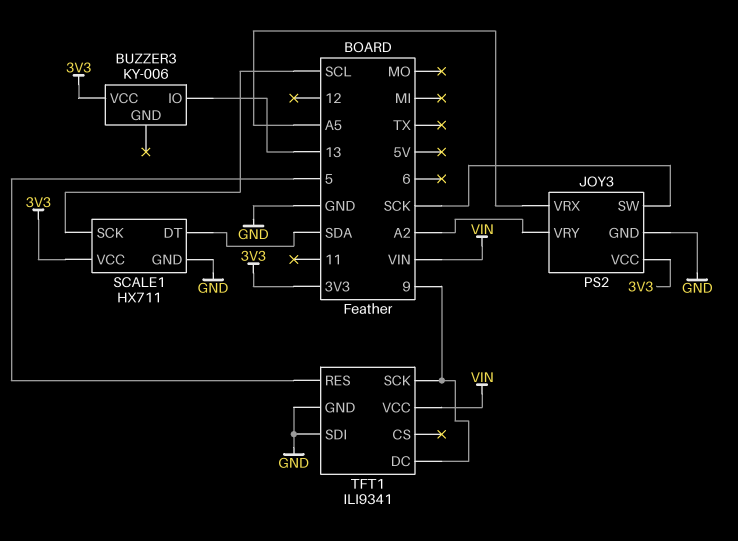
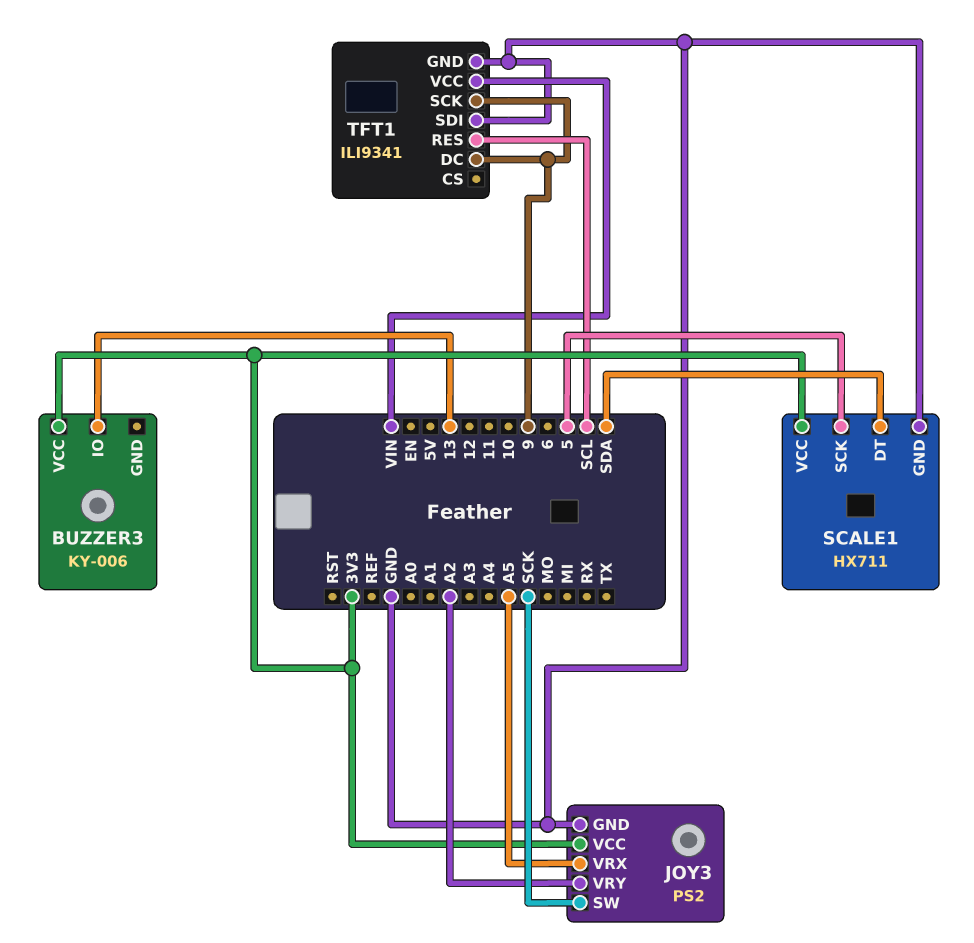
SCALE1 pin SCK: SCL -> 5
TFT1 pin RES: 5 -> SCL

